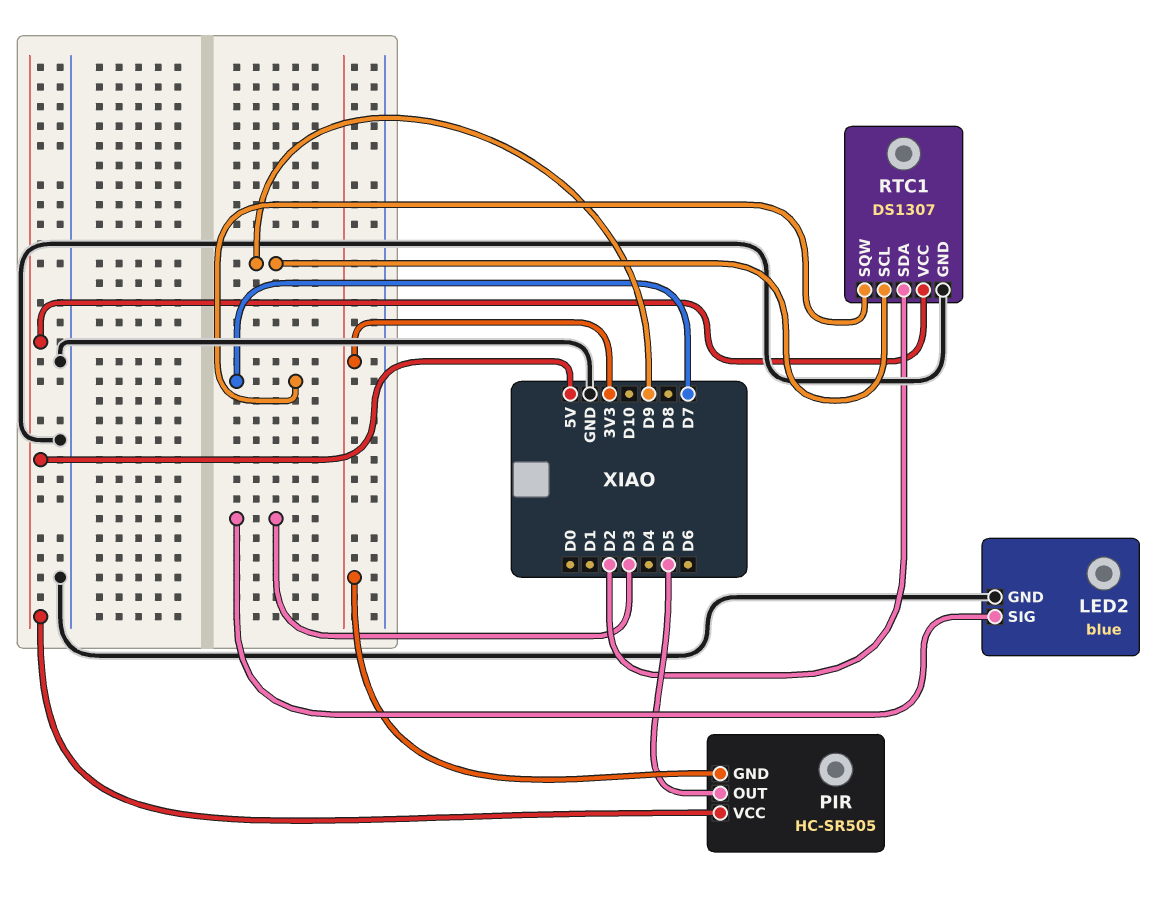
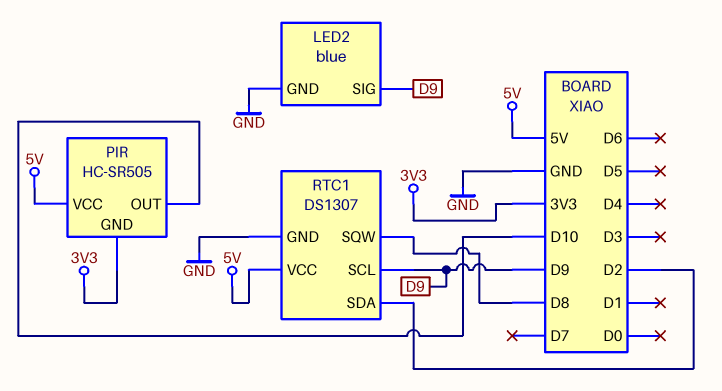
LED2 pin SIG: D3 -> D9
PIR pin OUT: D5 -> D10
RTC1 pin SQW: D7 -> D8

